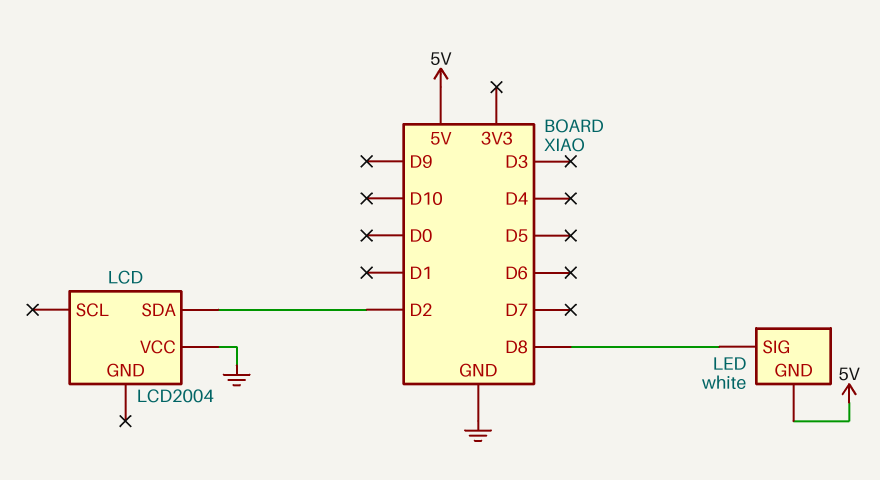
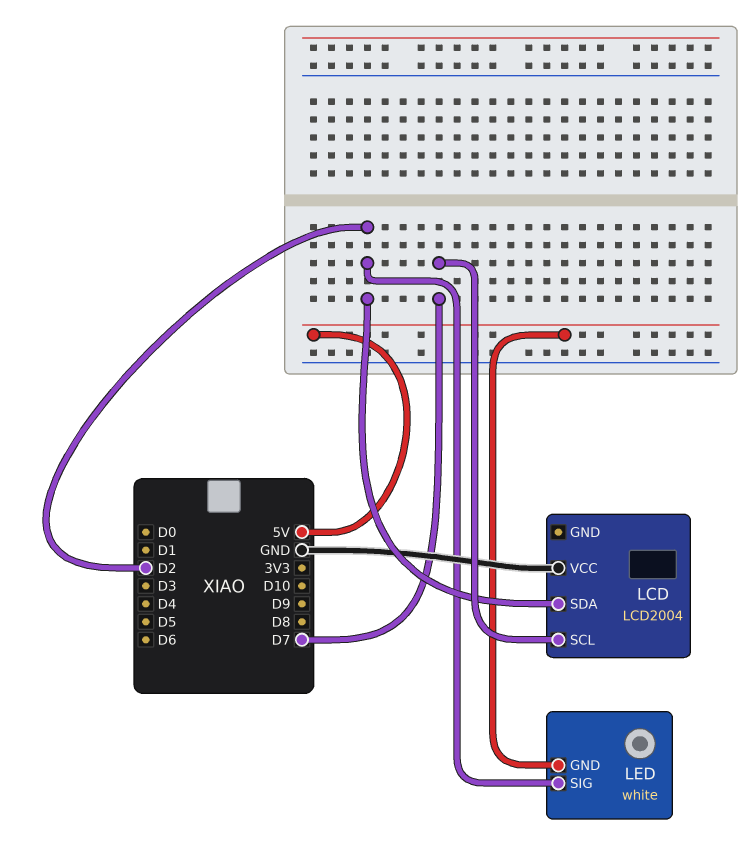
LCD pin SCL: none -> D7
LED pin SIG: D8 -> D2

